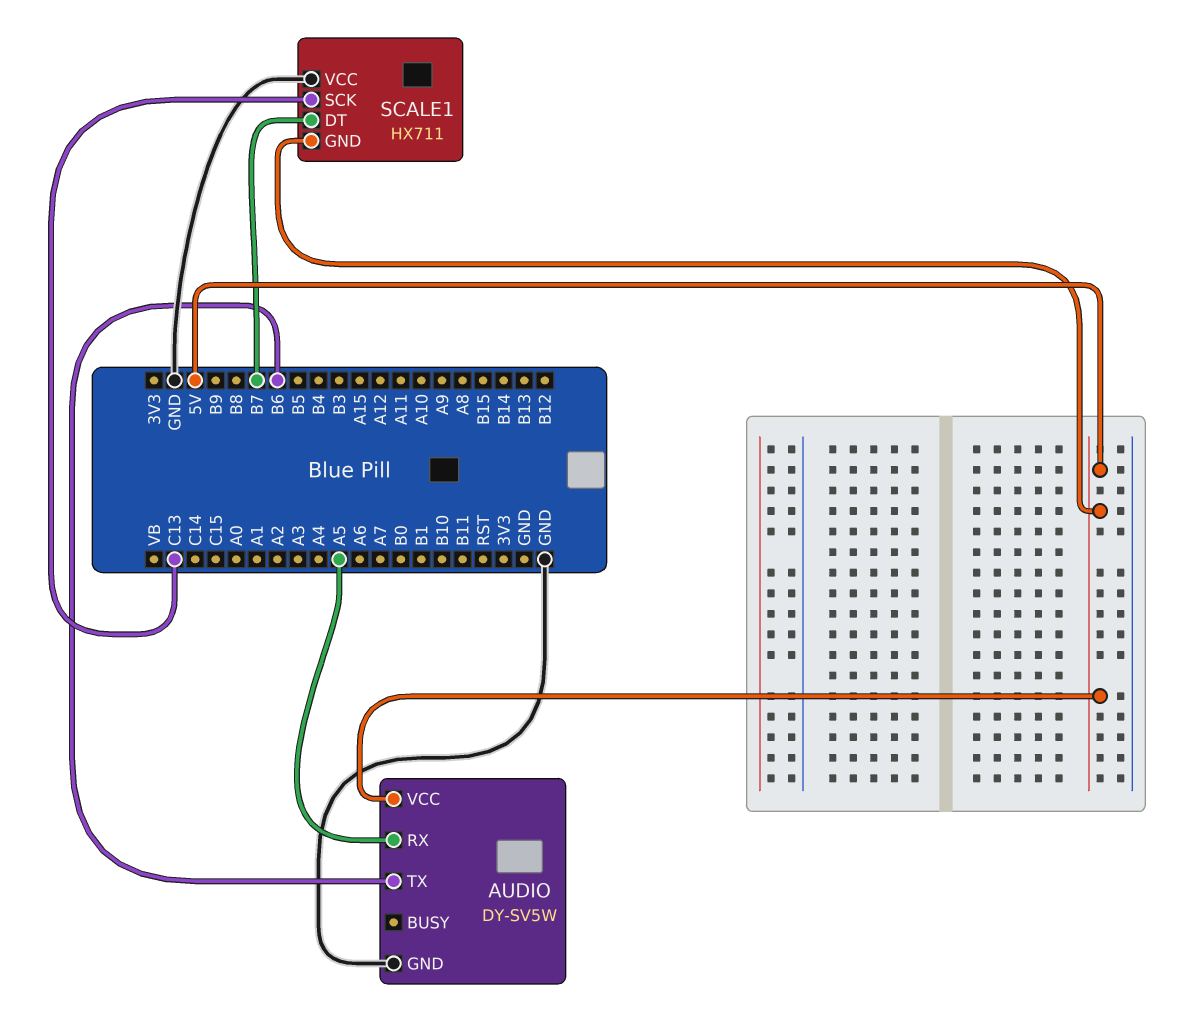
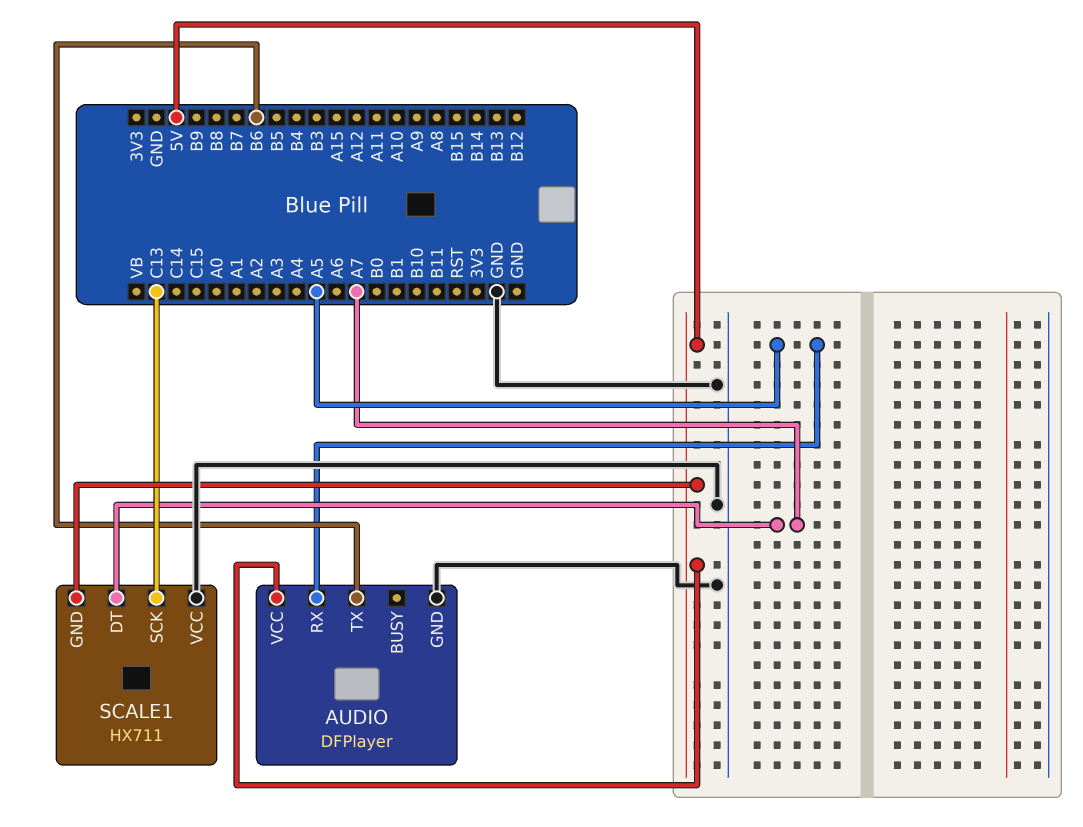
AUDIO: DY-SV5W -> DFPlayer
SCALE1 pin DT: B7 -> A7

